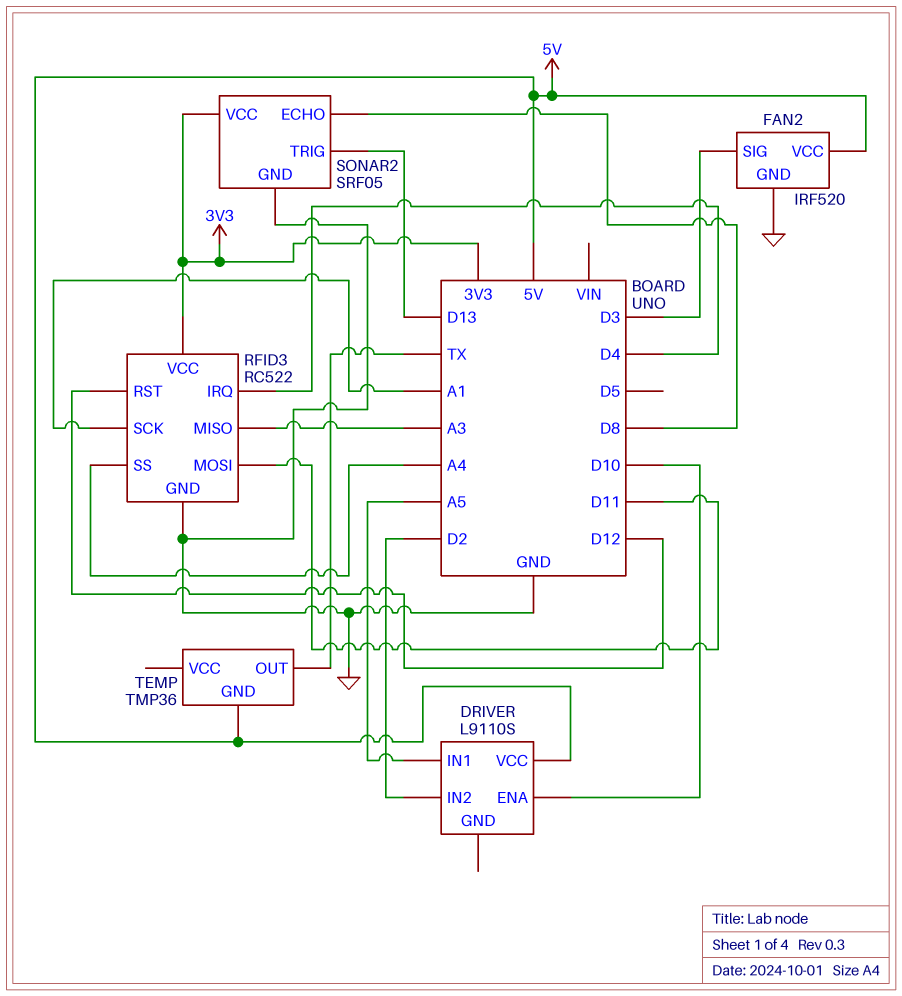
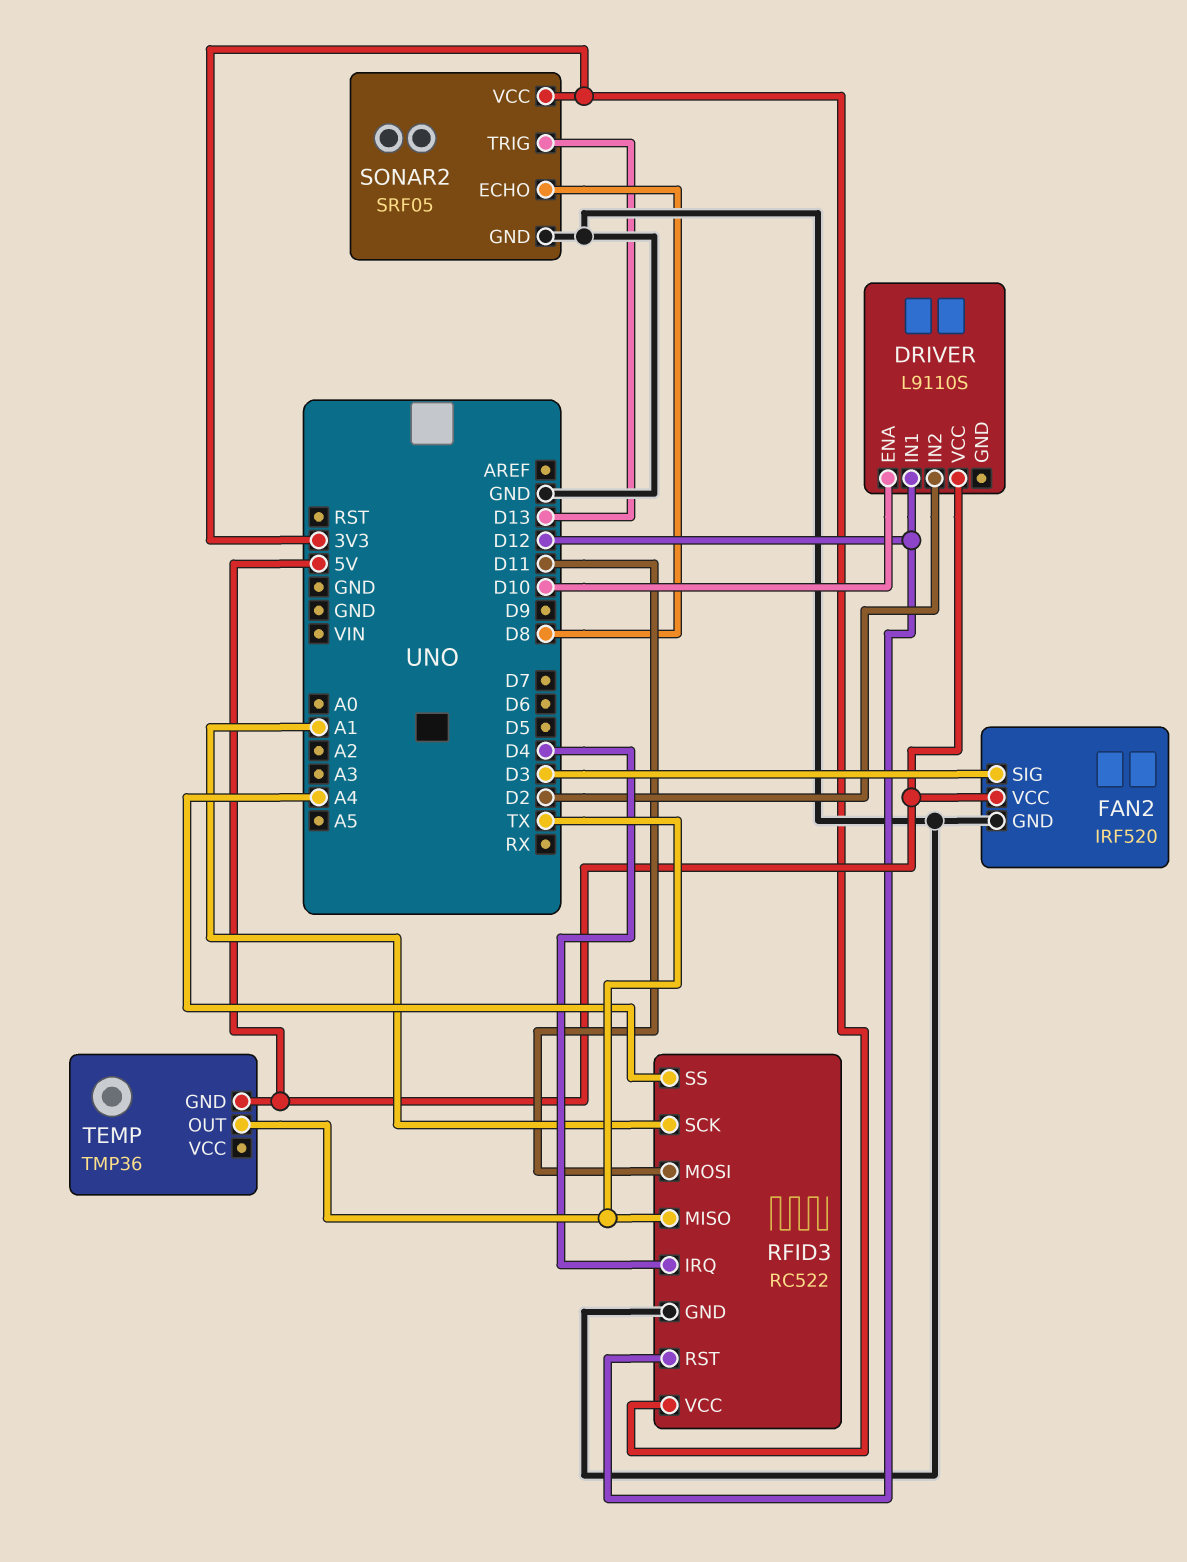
DRIVER pin IN1: A5 -> D12
RFID3 pin MISO: A3 -> TX

